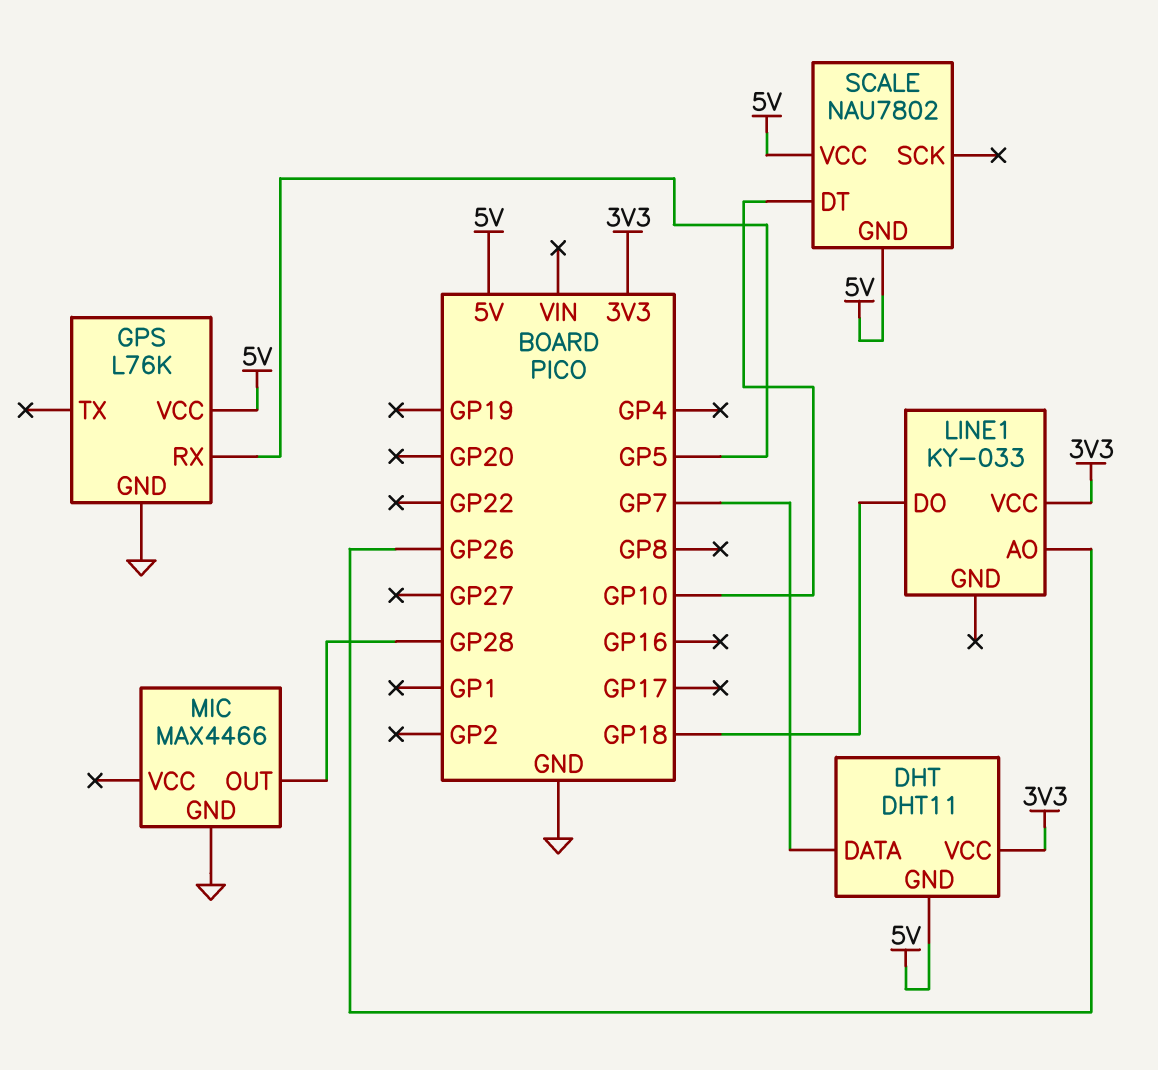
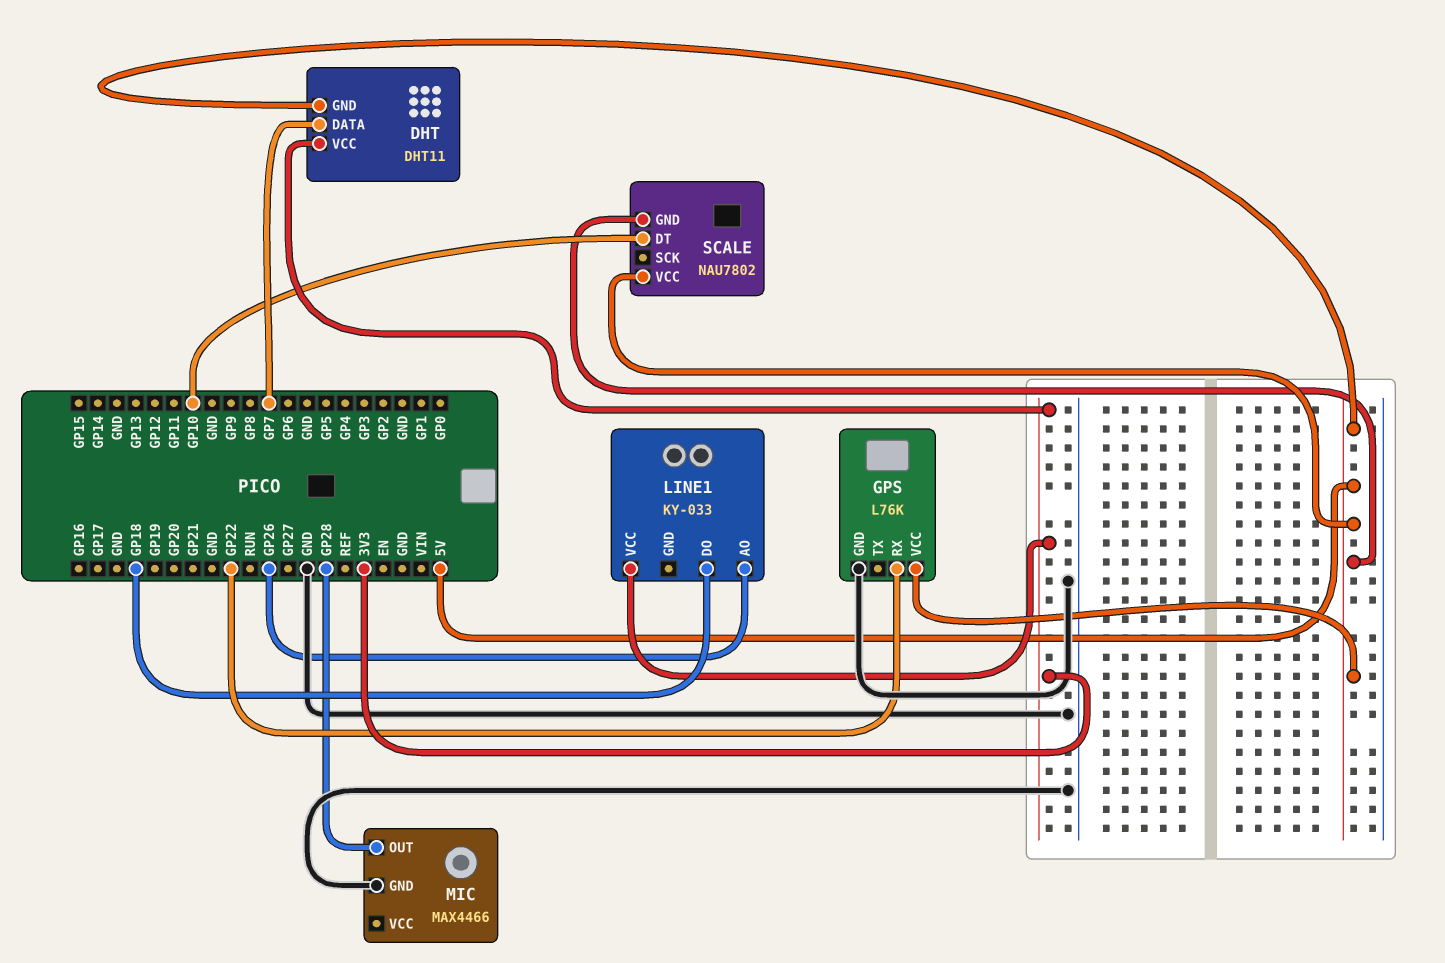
GPS pin RX: GP5 -> GP22

